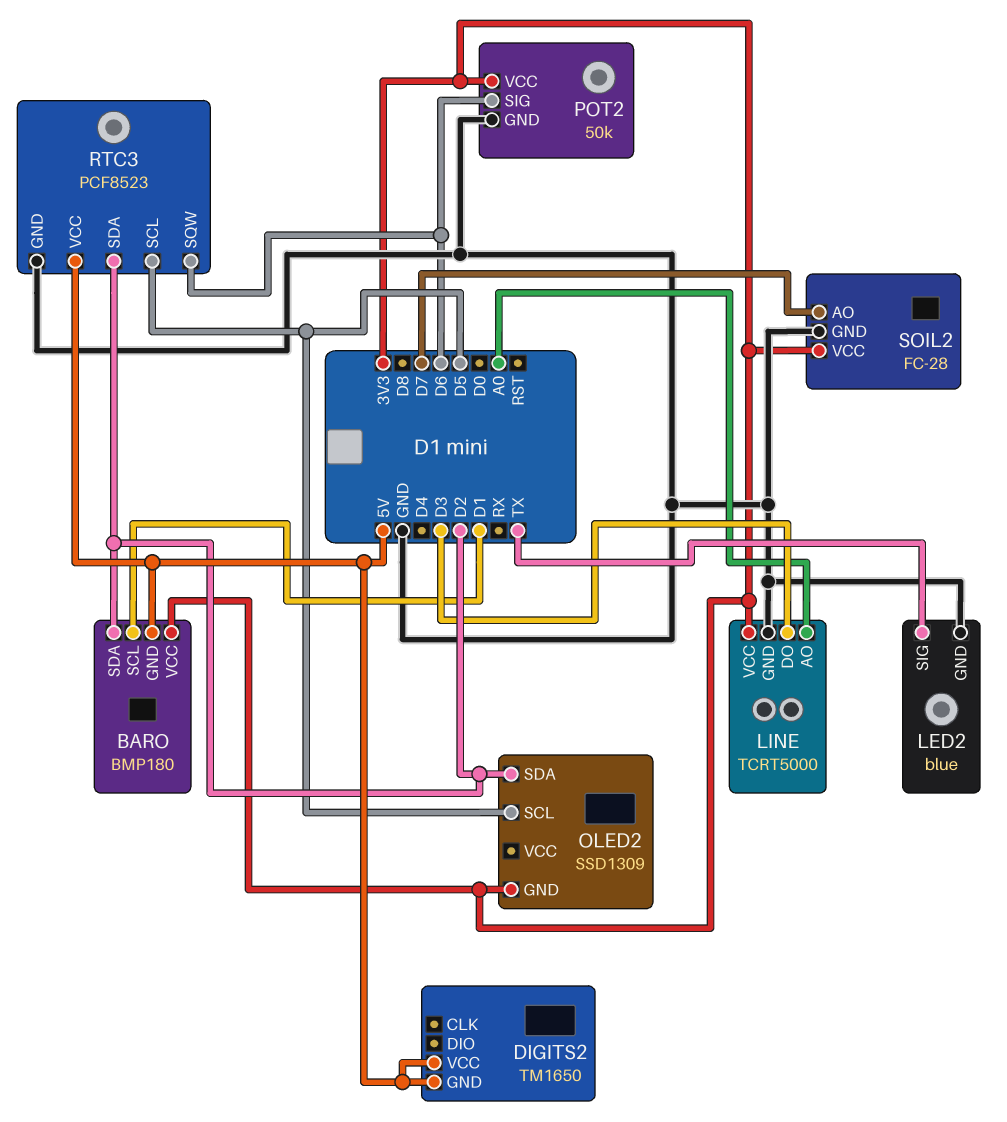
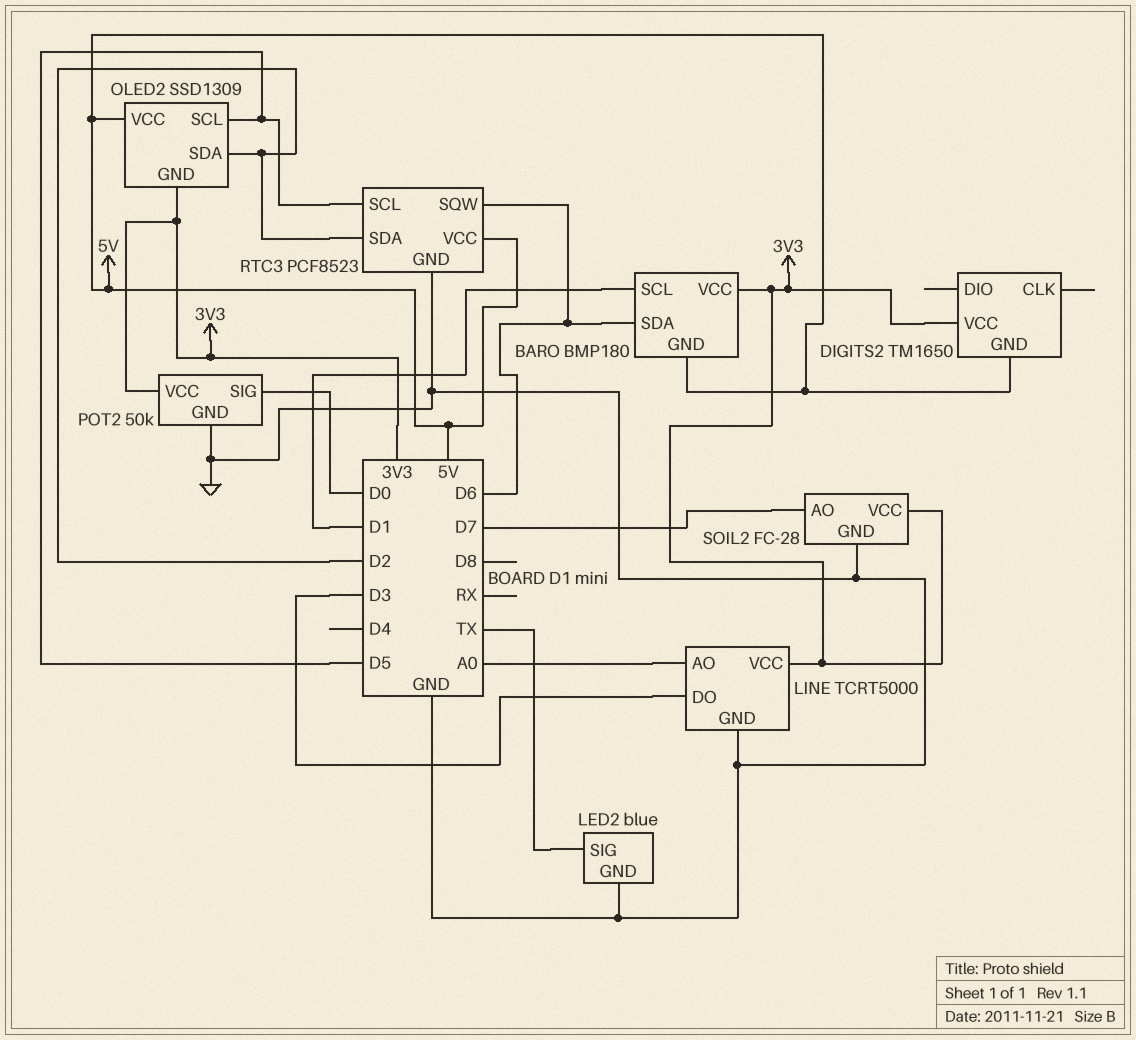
BARO pin SDA: D2 -> D6
DIGITS2 pin VCC: 5V -> 3V3
OLED2 pin VCC: none -> 5V
POT2 pin SIG: D6 -> D0

